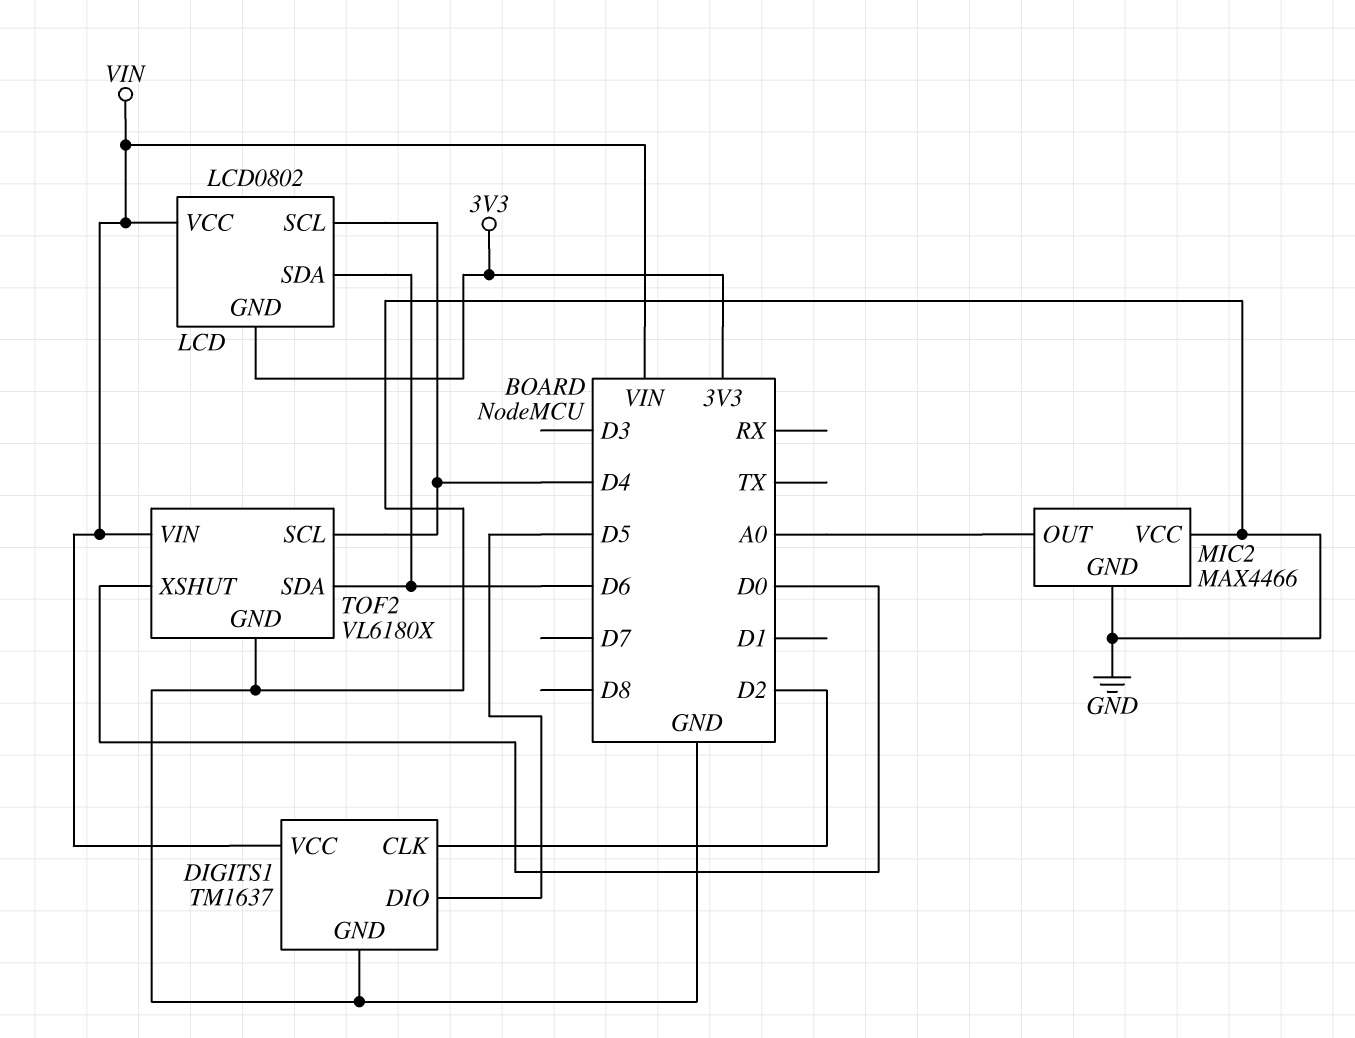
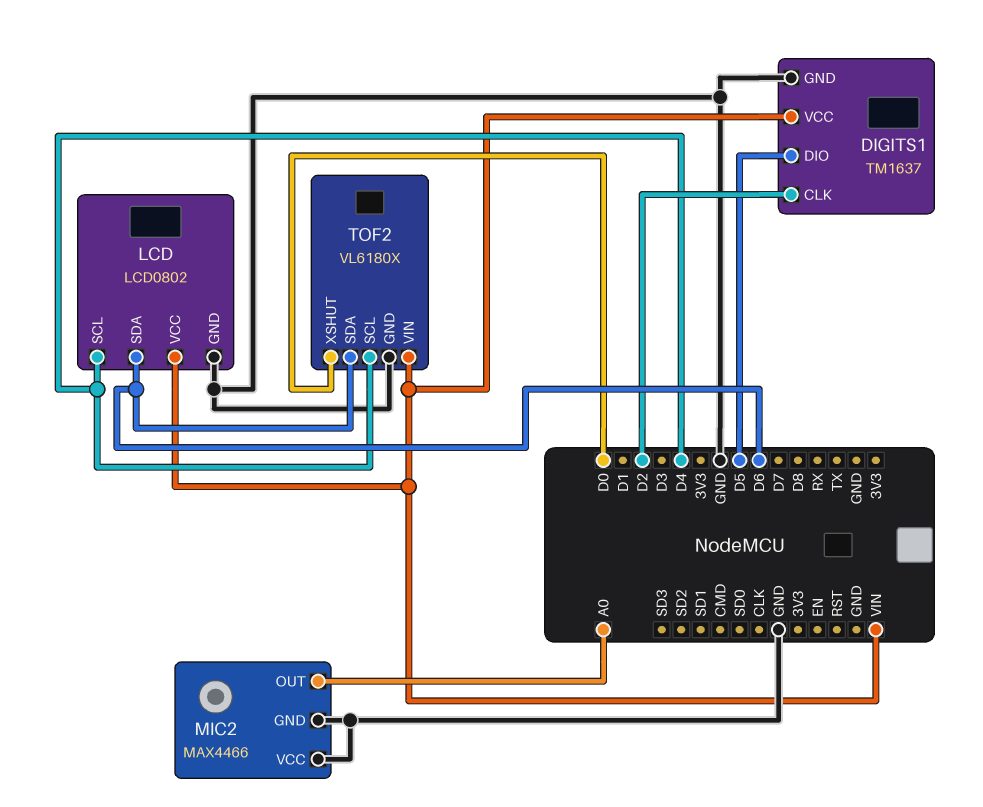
LCD pin GND: 3V3 -> GND

